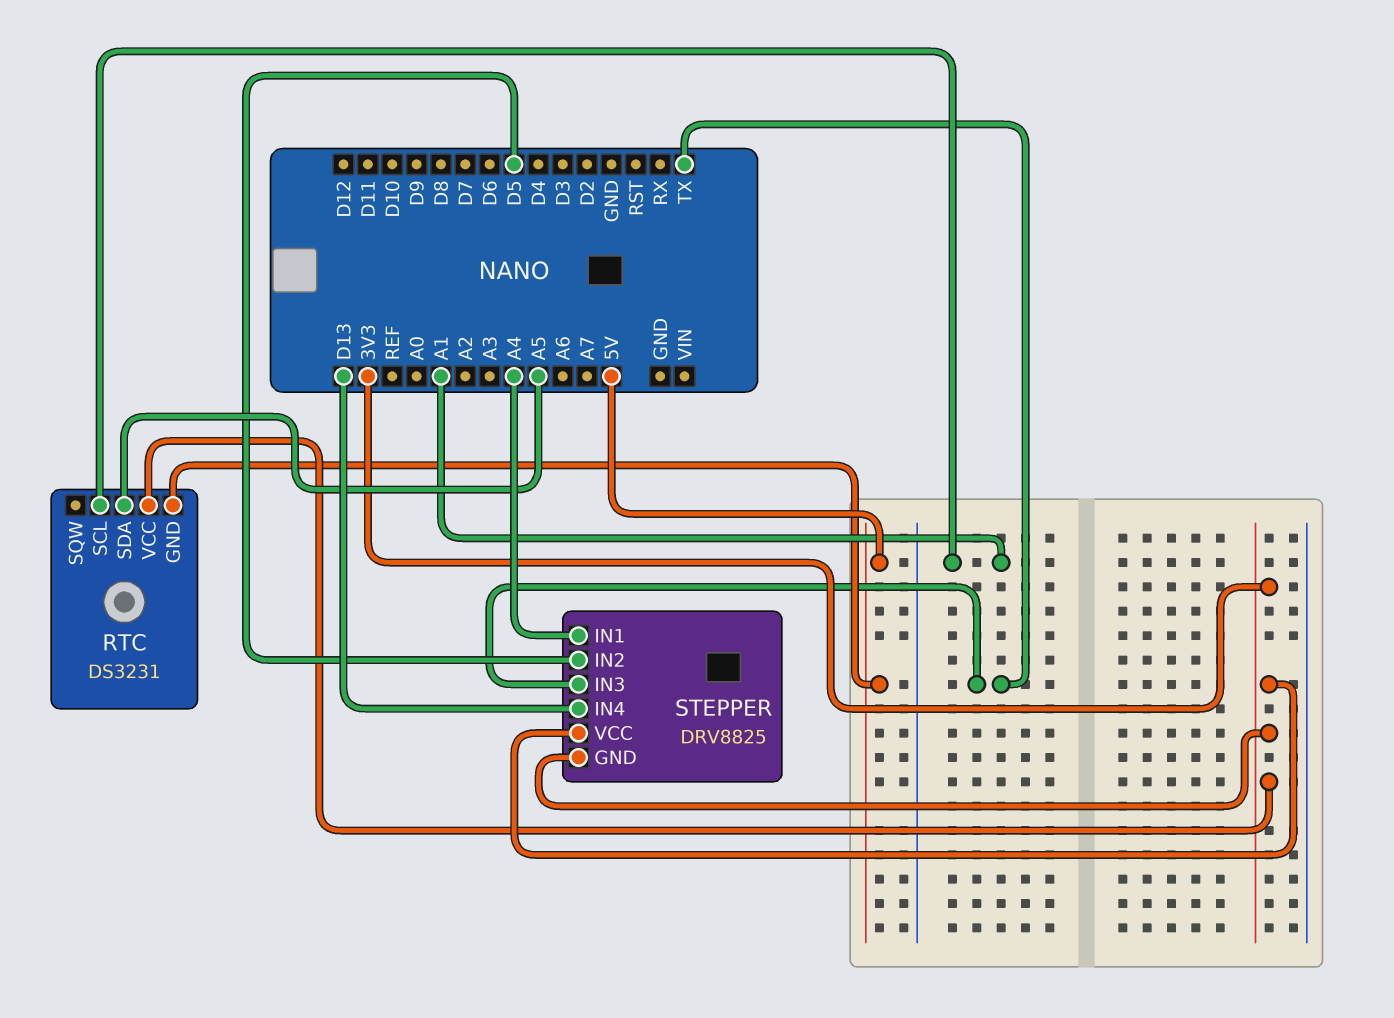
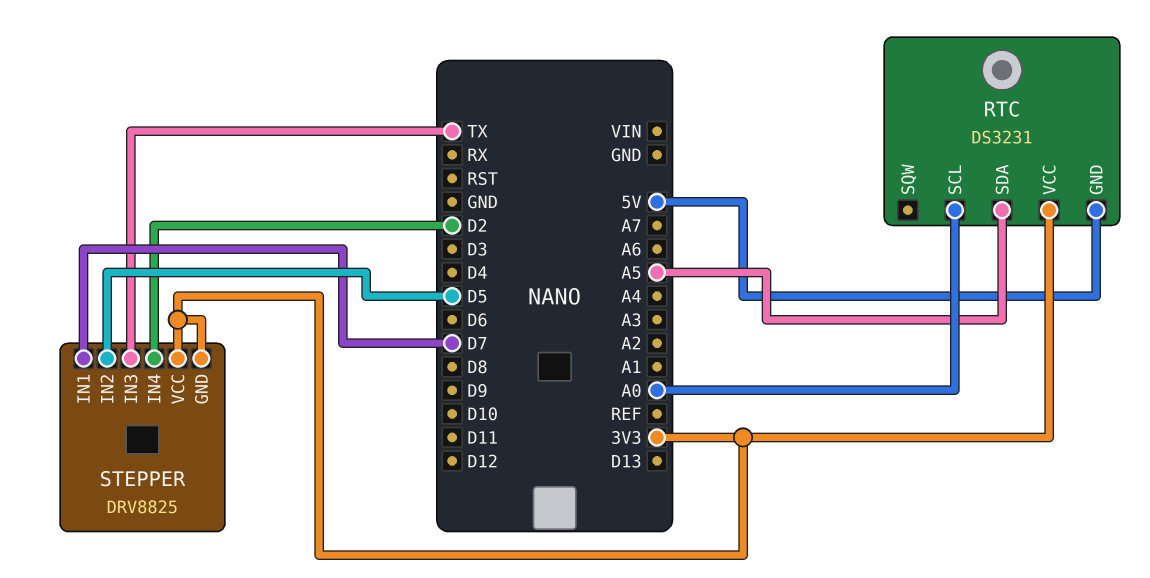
RTC pin SCL: A1 -> A0
STEPPER pin IN1: A4 -> D7
STEPPER pin IN4: D13 -> D2

